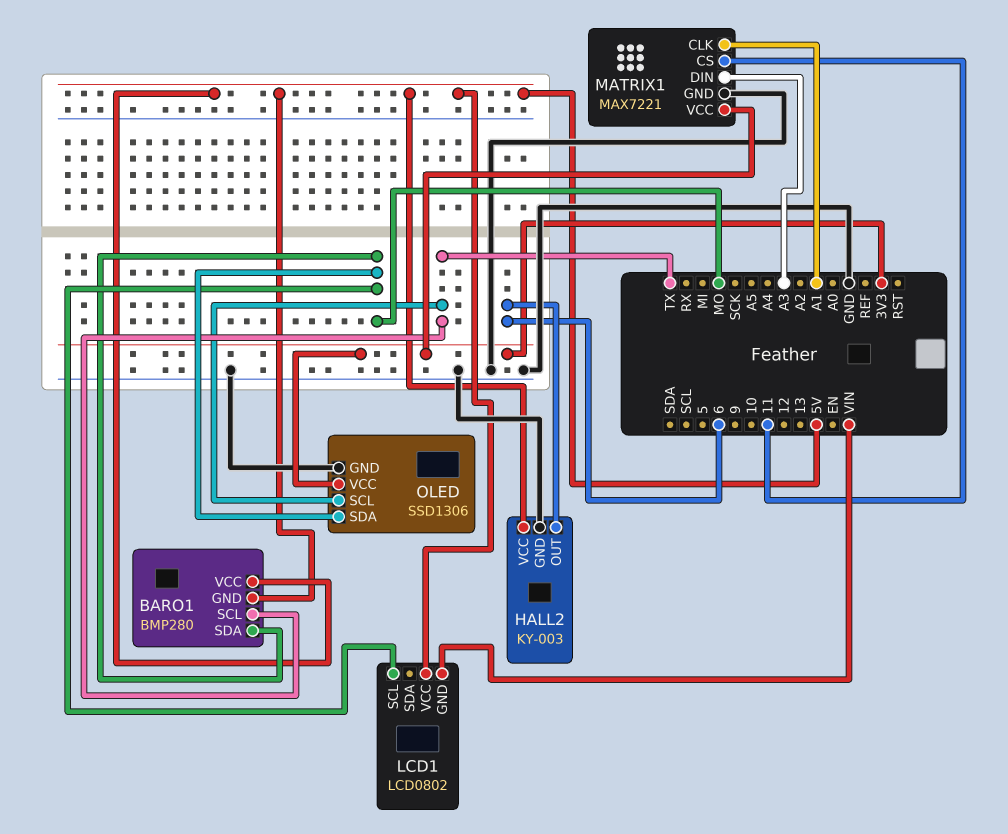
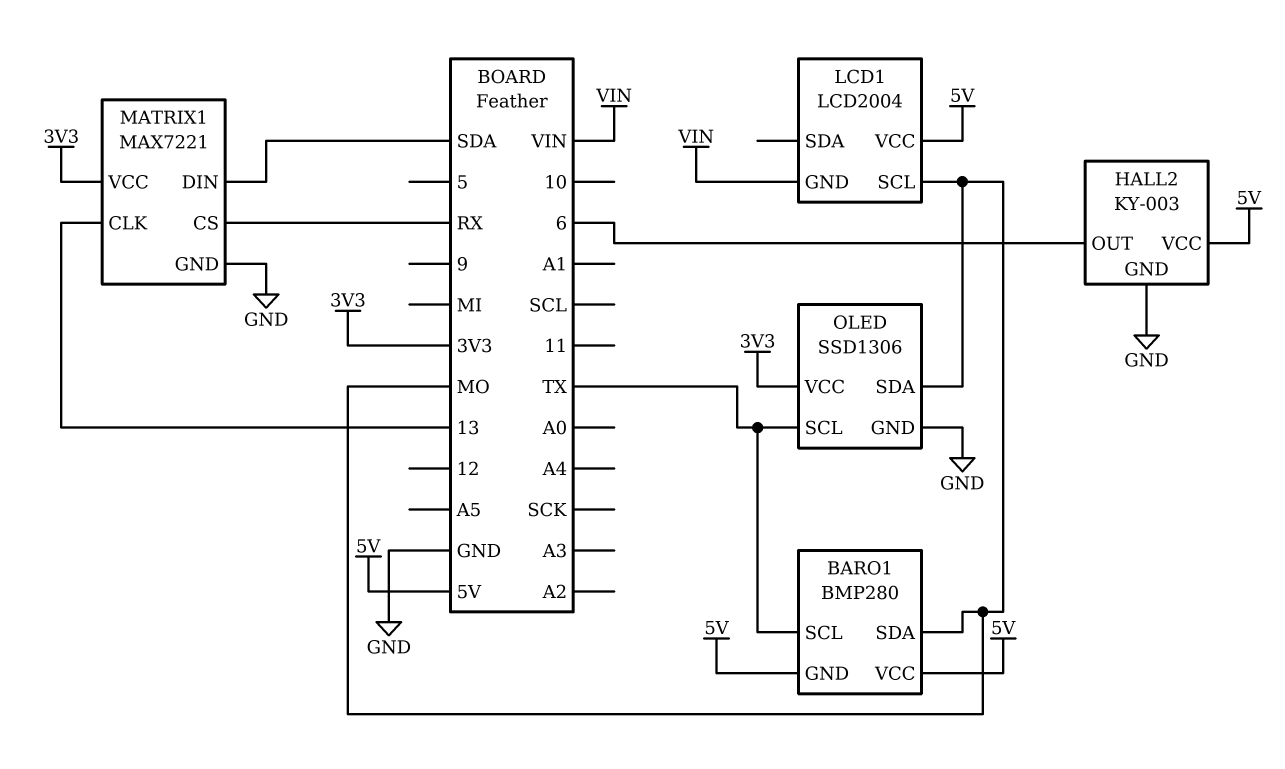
LCD1: LCD0802 -> LCD2004
MATRIX1 pin CLK: A1 -> 13
MATRIX1 pin CS: 11 -> RX
MATRIX1 pin DIN: A3 -> SDA

